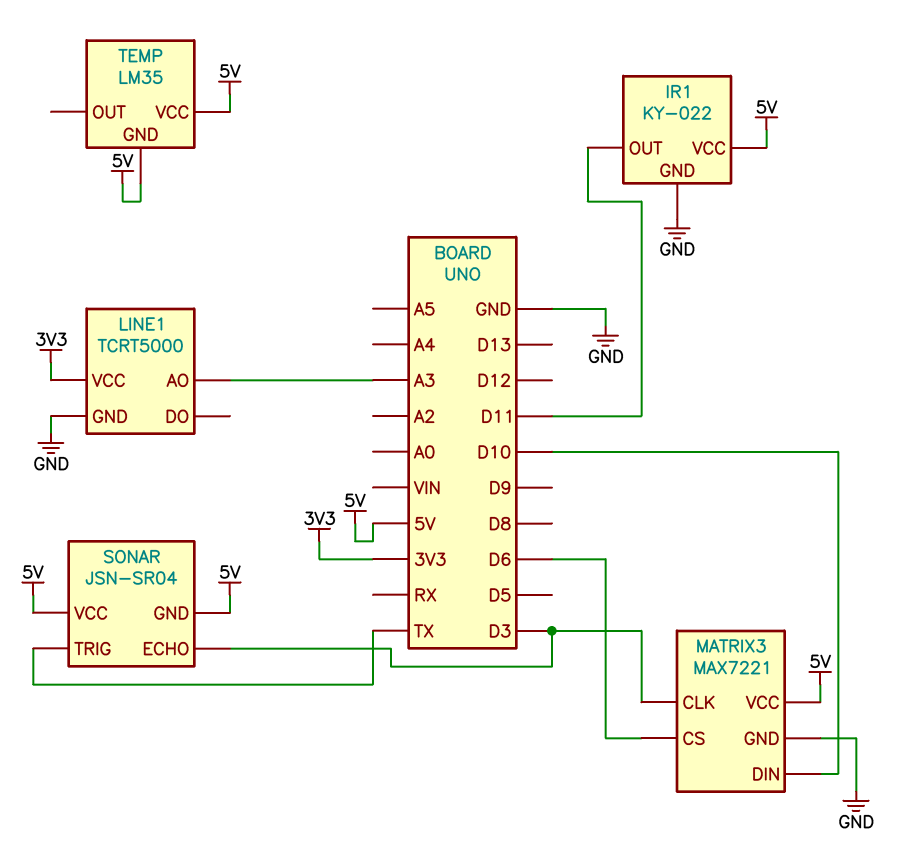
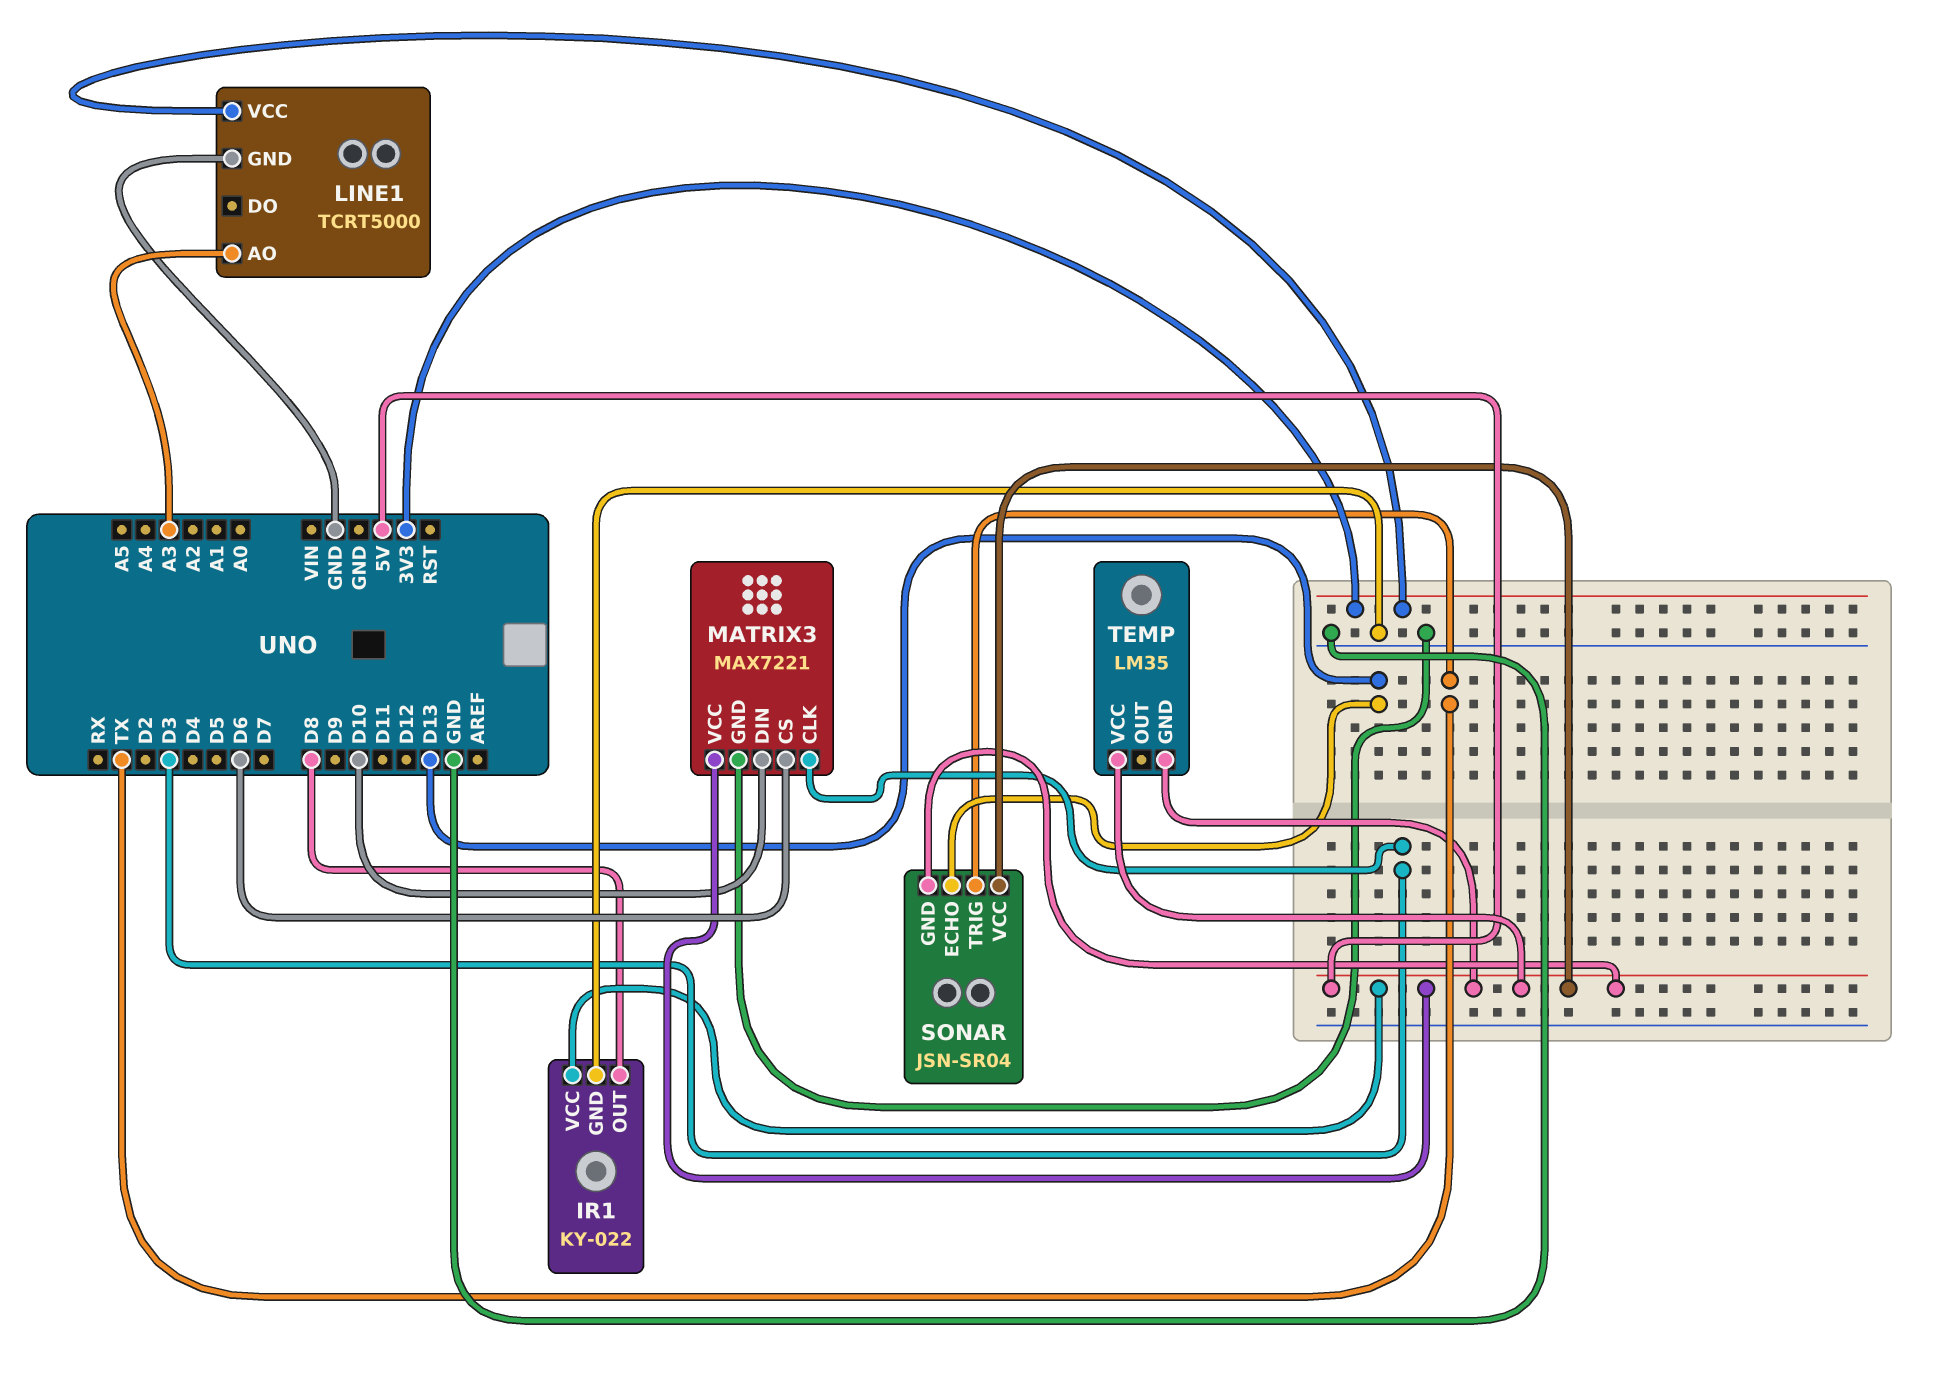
IR1 pin OUT: D11 -> D8
SONAR pin ECHO: D3 -> D13

